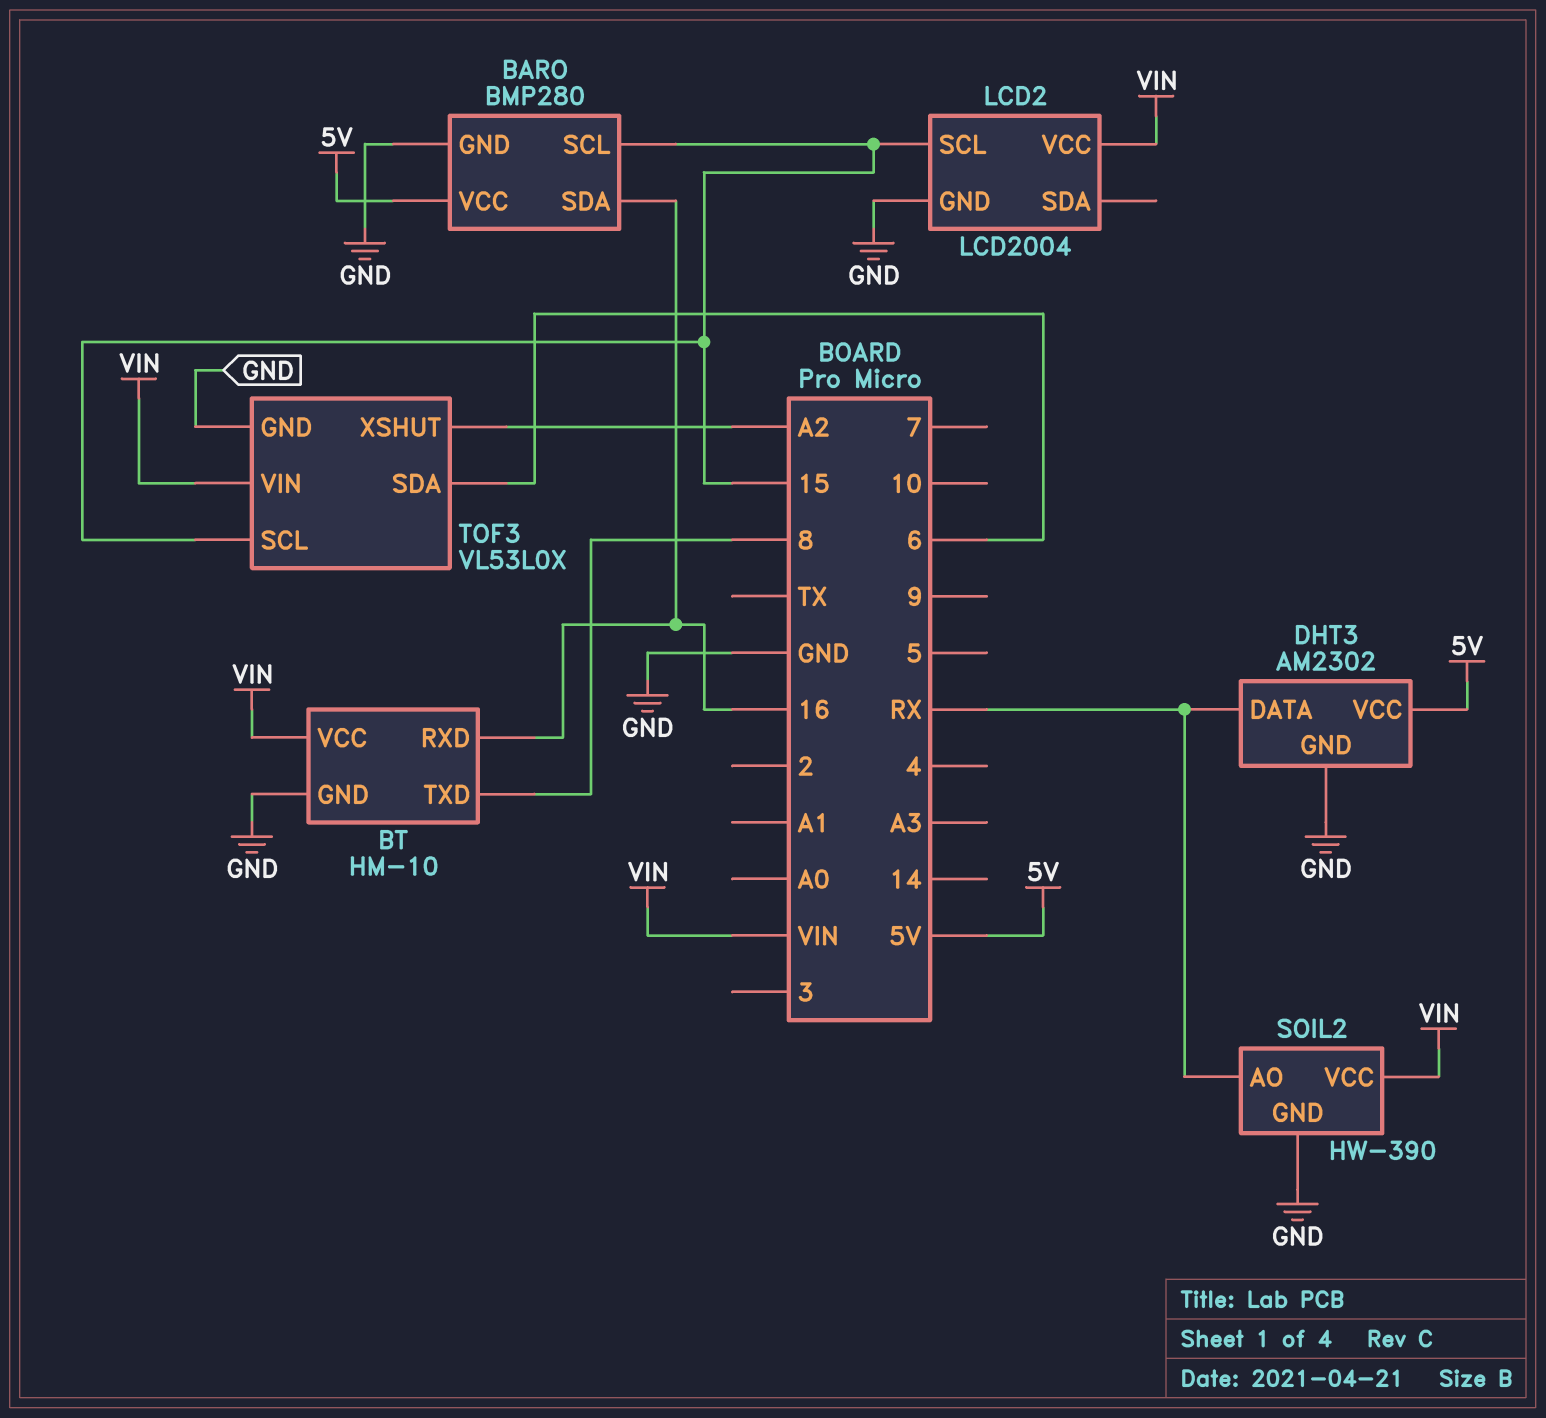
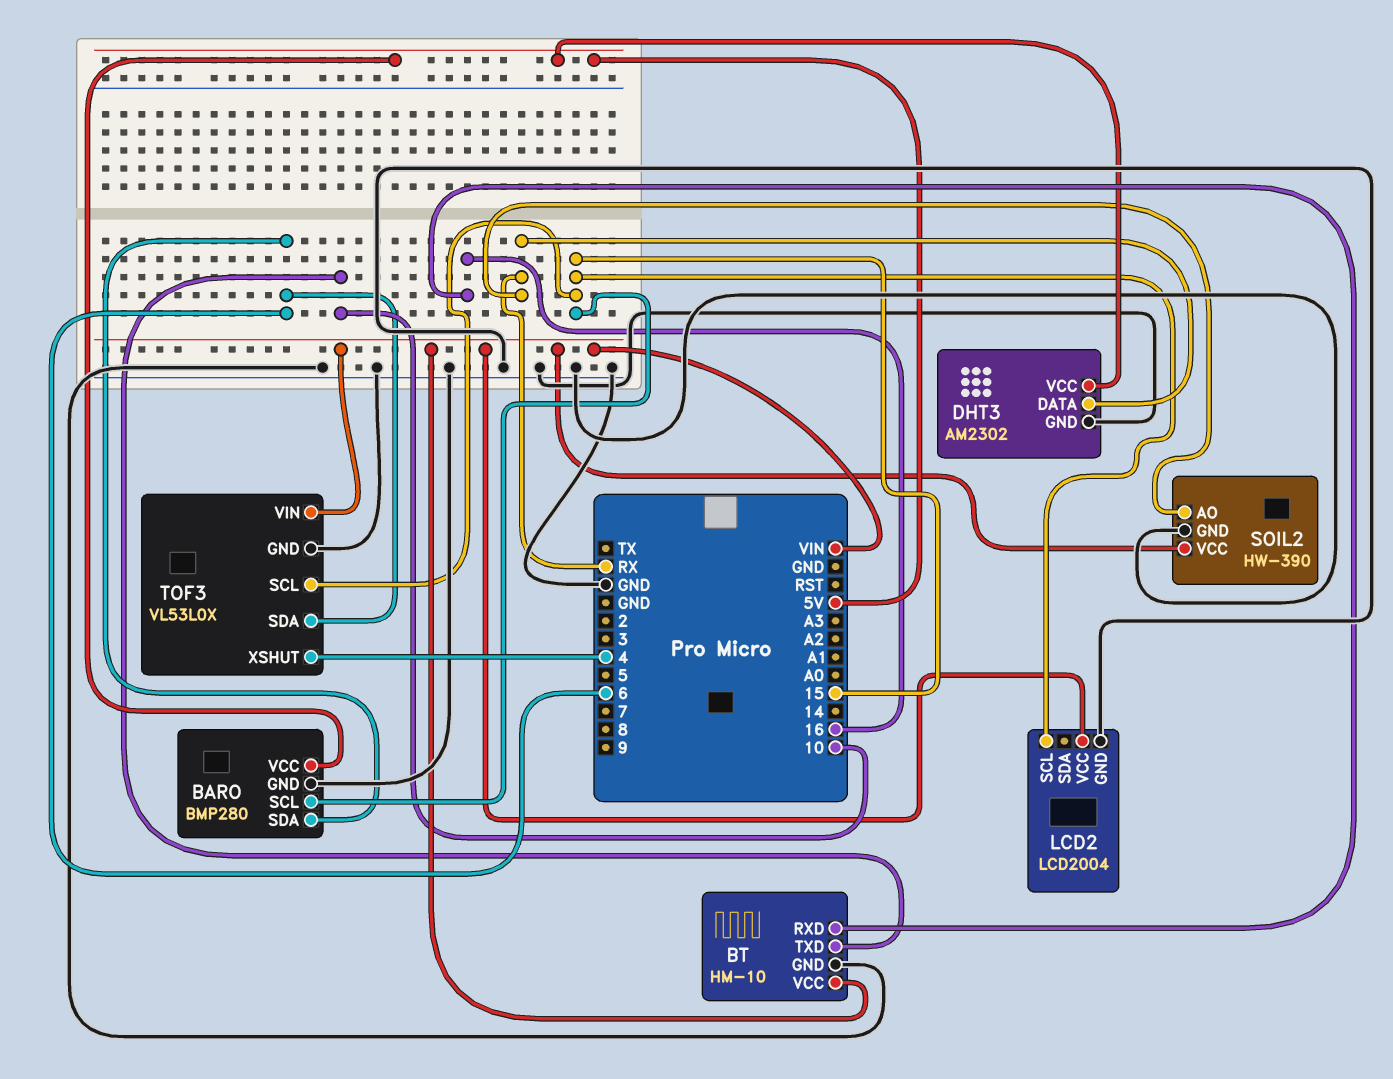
BARO pin SDA: 16 -> 6
BT pin TXD: 8 -> 10
TOF3 pin XSHUT: A2 -> 4

